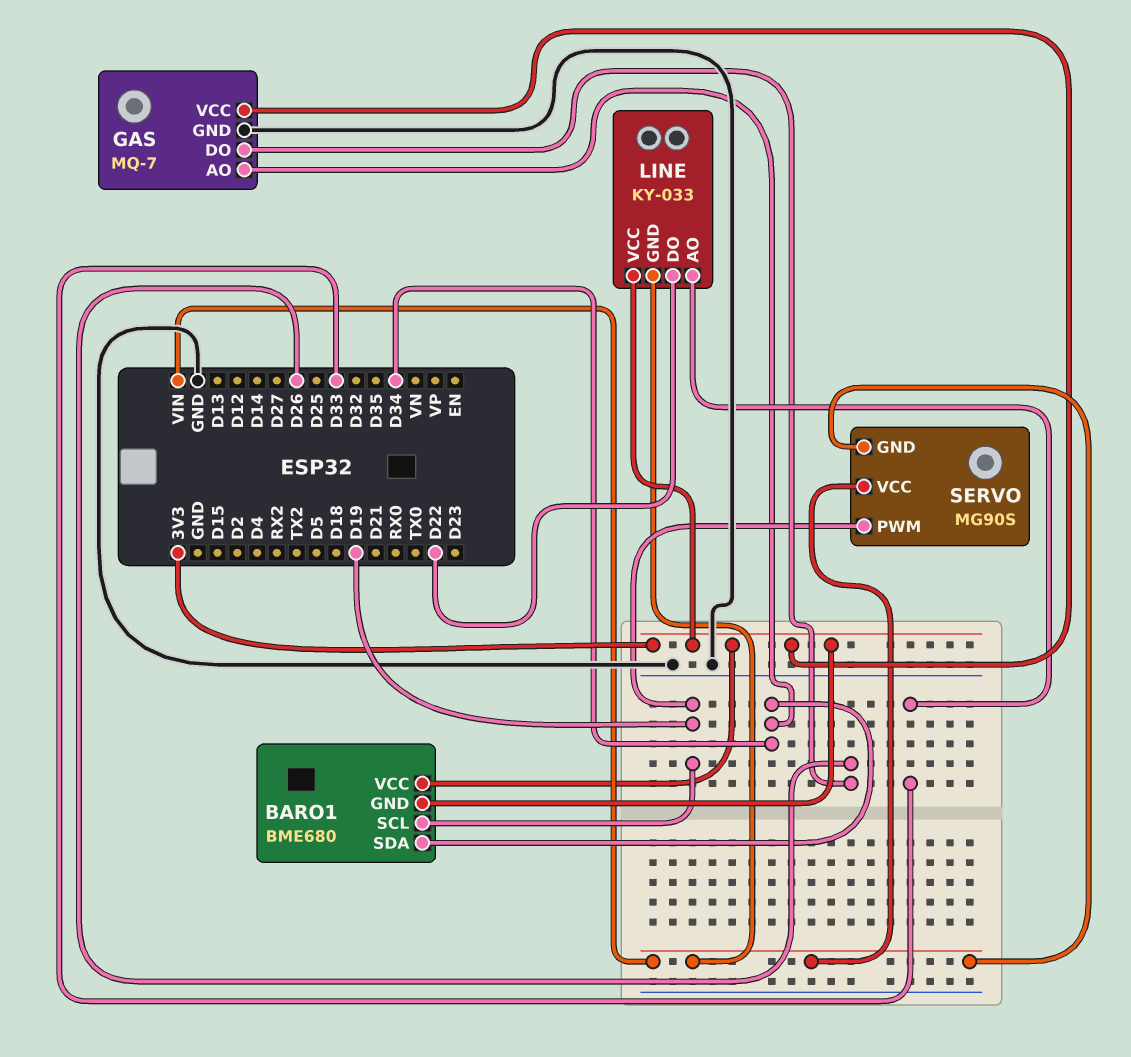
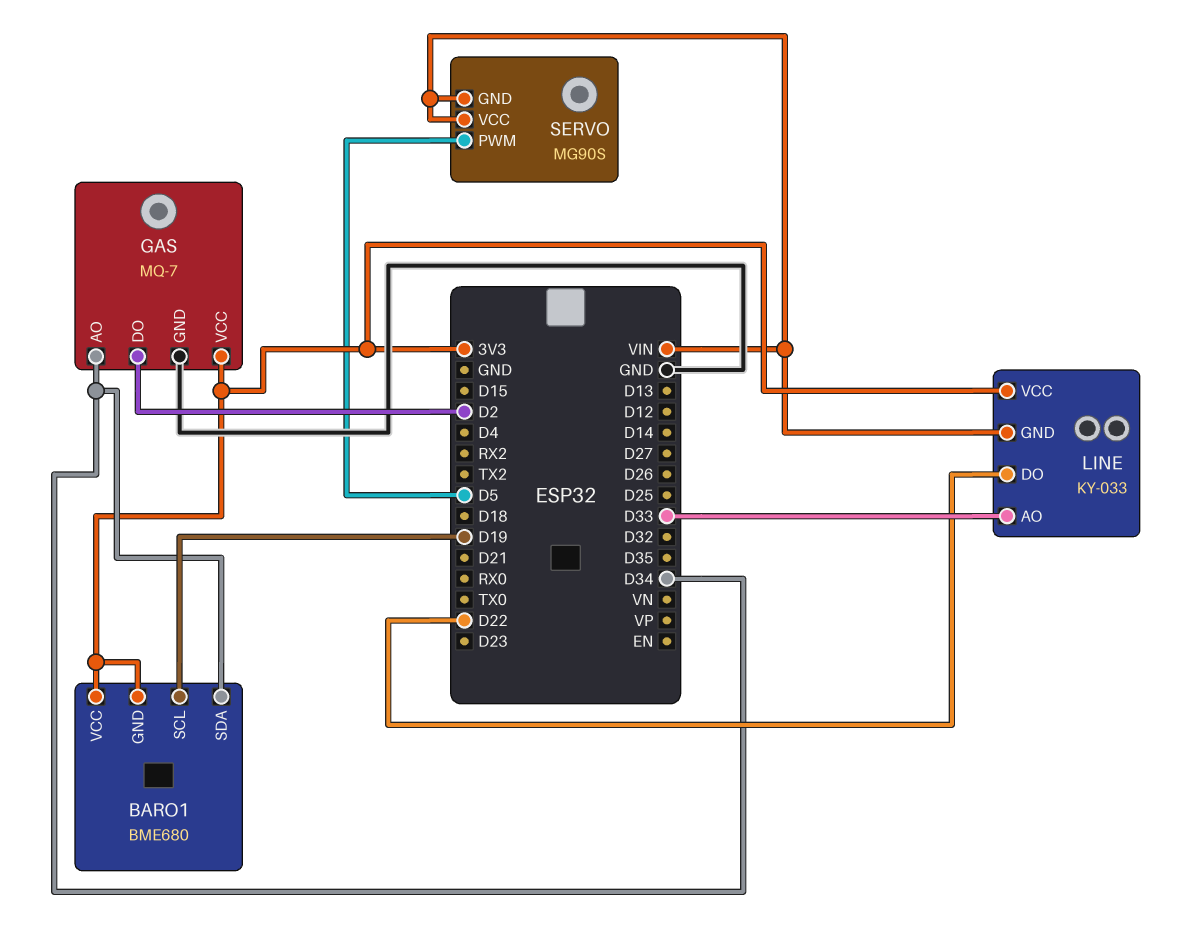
GAS pin DO: D26 -> D2
SERVO pin PWM: D19 -> D5

